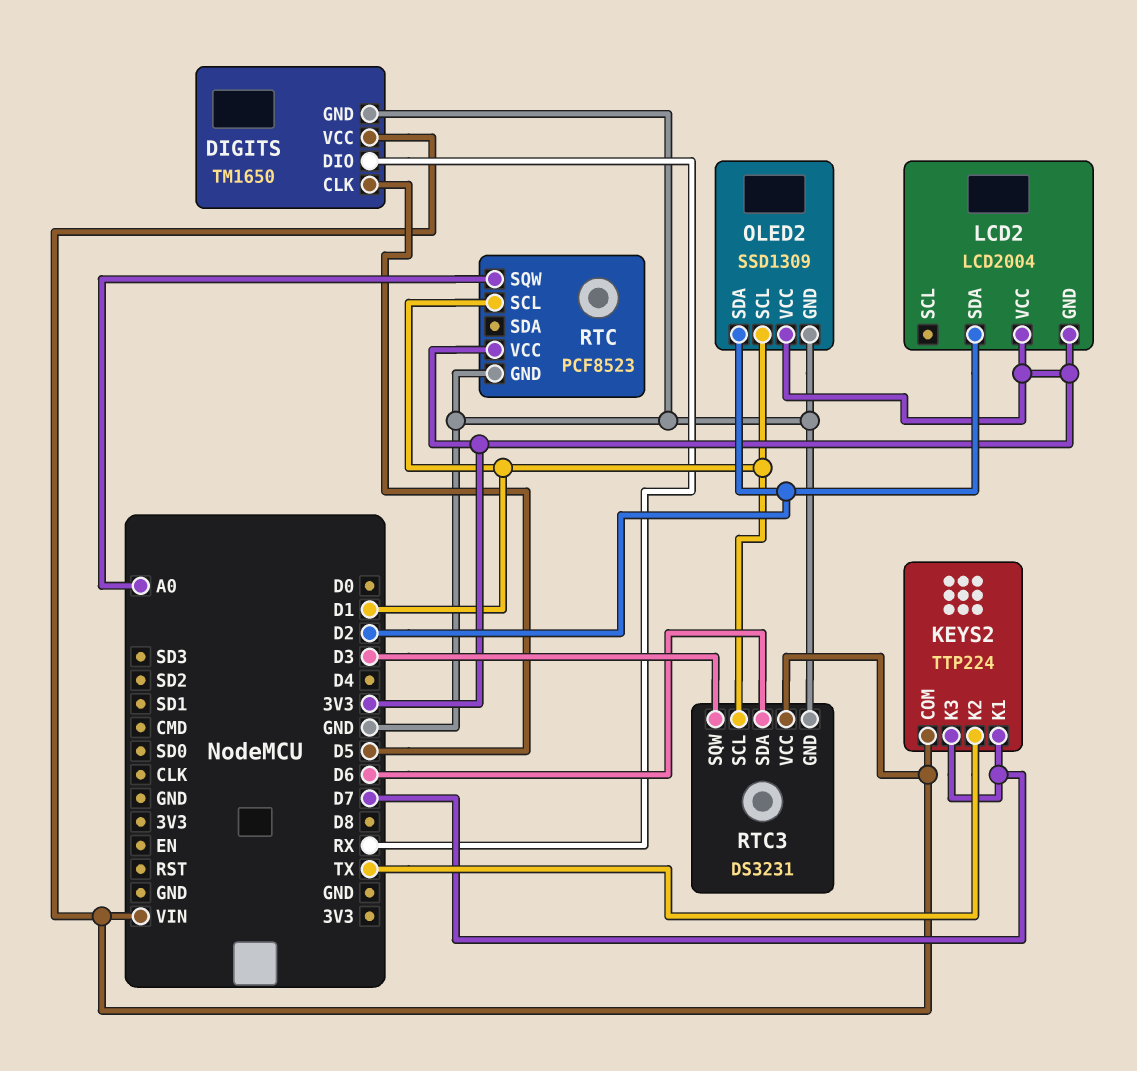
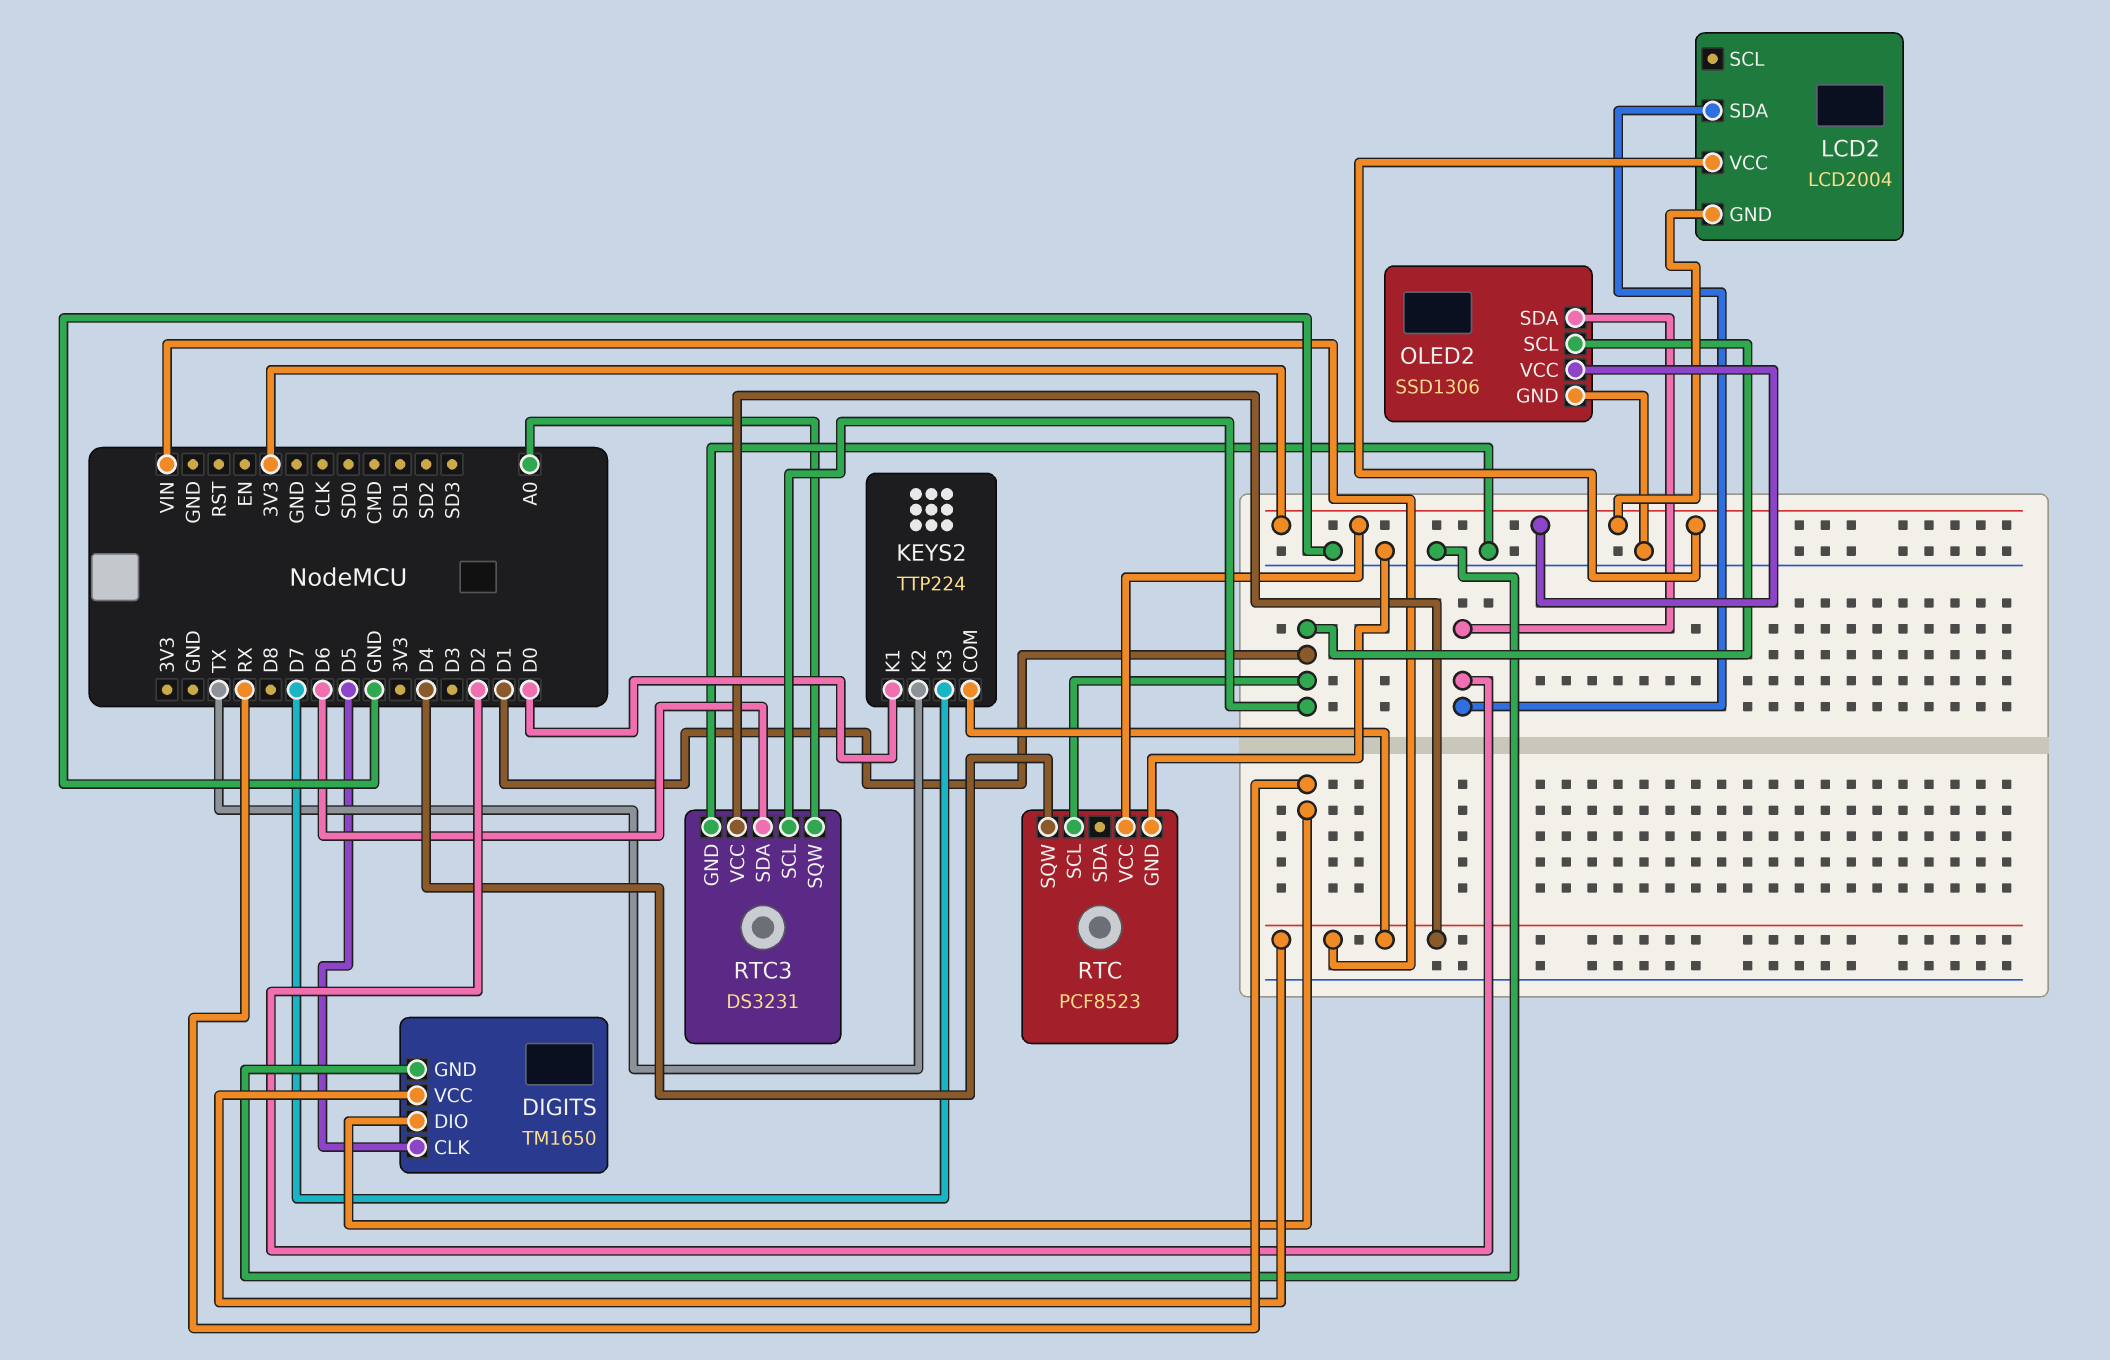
KEYS2 pin K1: D7 -> D0
OLED2: SSD1309 -> SSD1306
RTC pin SQW: A0 -> D4
RTC3 pin SQW: D3 -> A0

